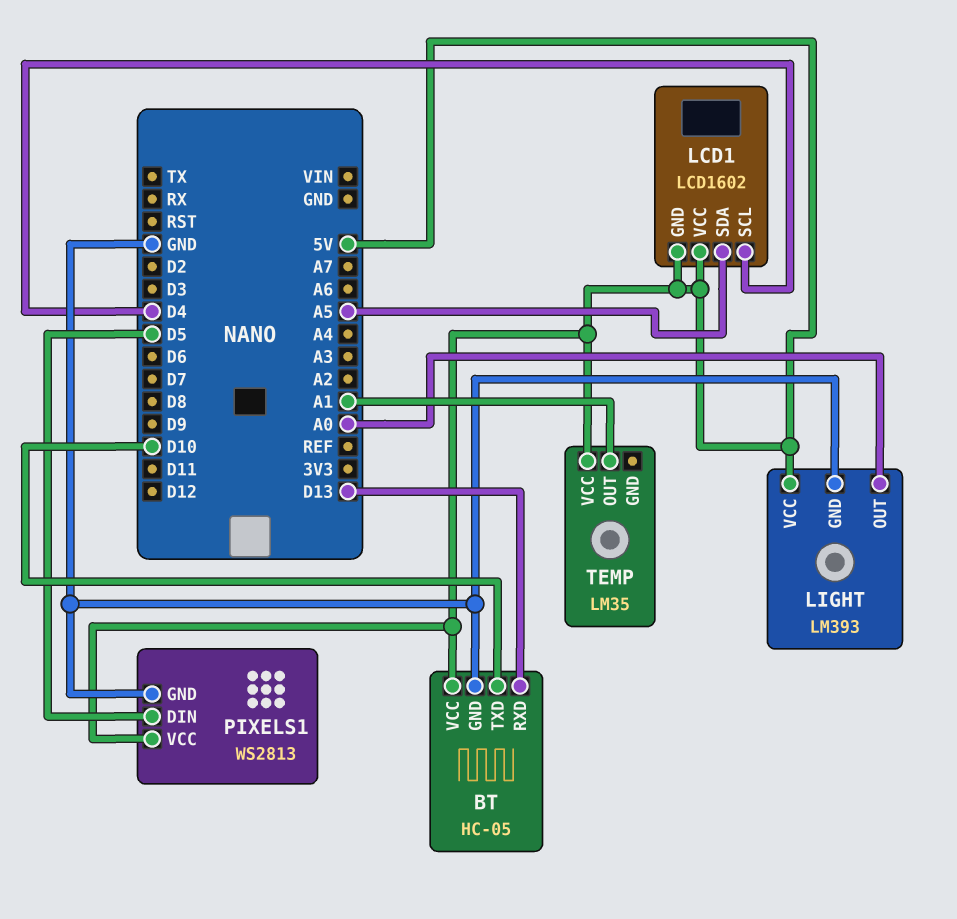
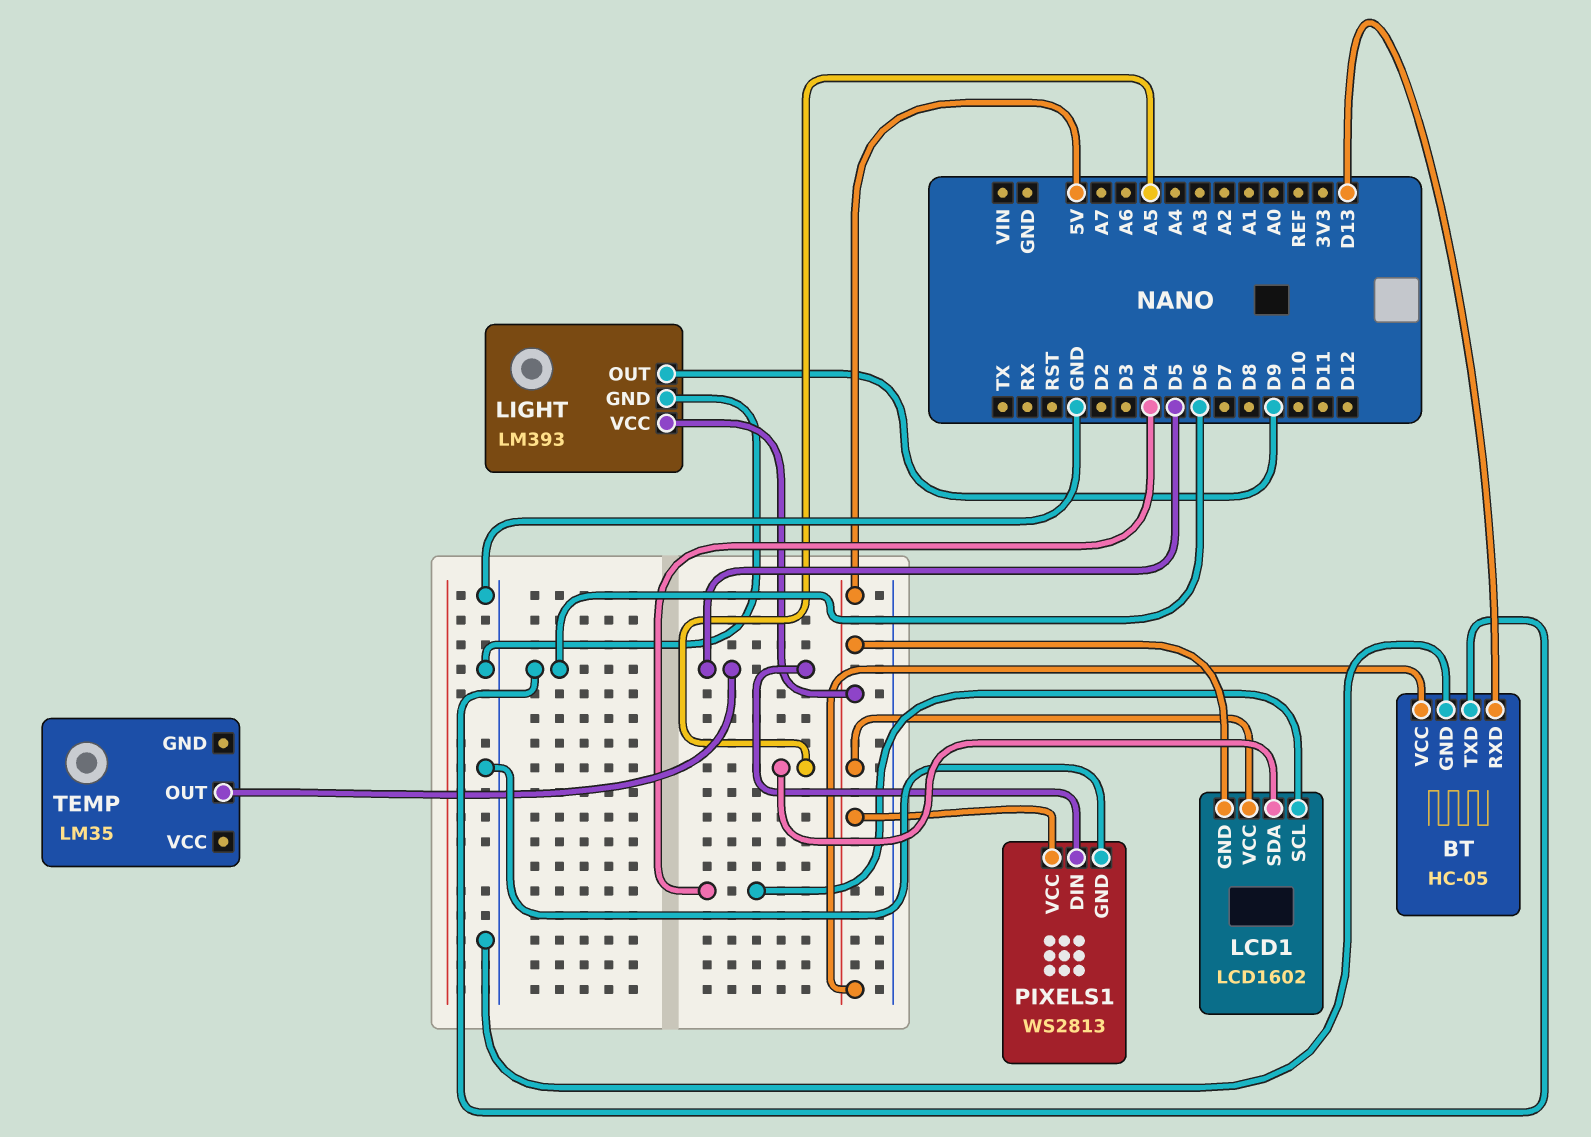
BT pin TXD: D10 -> D6
LIGHT pin OUT: A0 -> D9
TEMP pin OUT: A1 -> D5
TEMP pin VCC: 5V -> none

